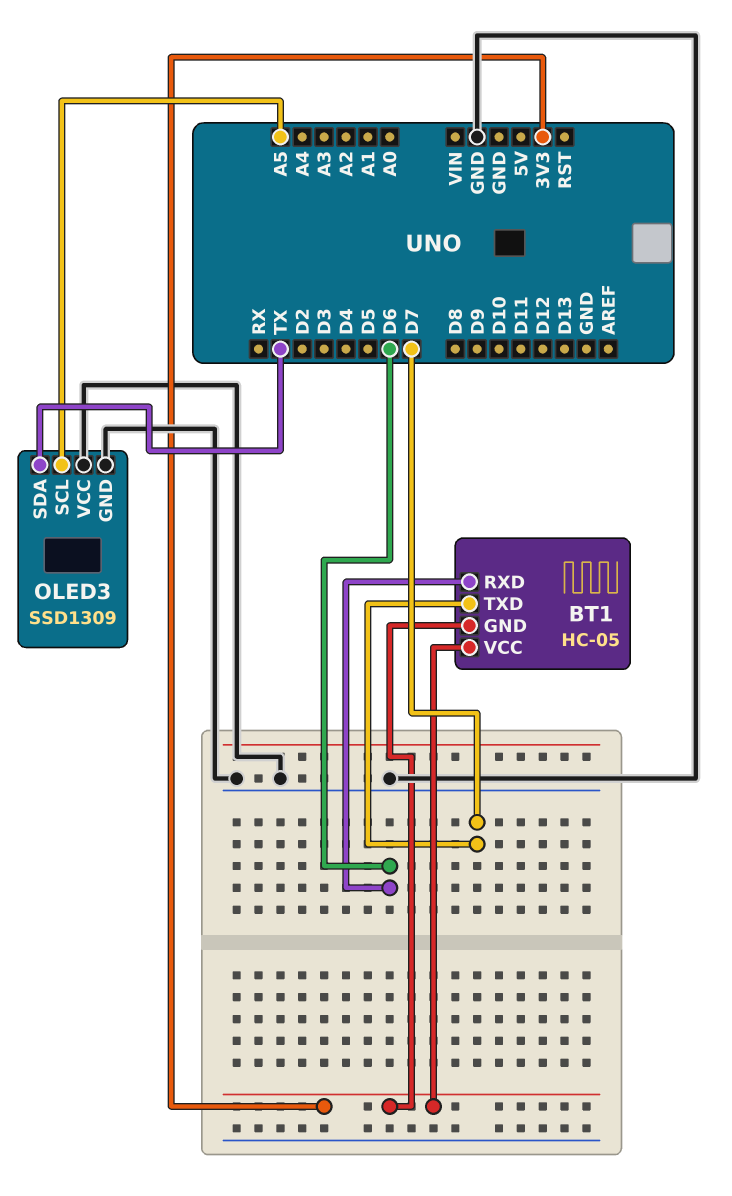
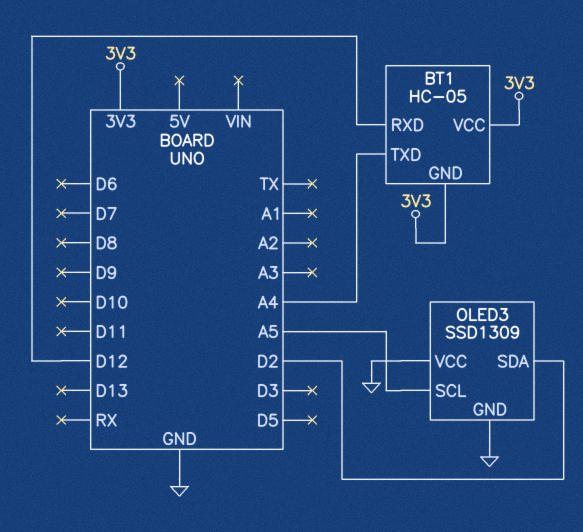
BT1 pin RXD: D6 -> D12
BT1 pin TXD: D7 -> A4
OLED3 pin SDA: TX -> D2

